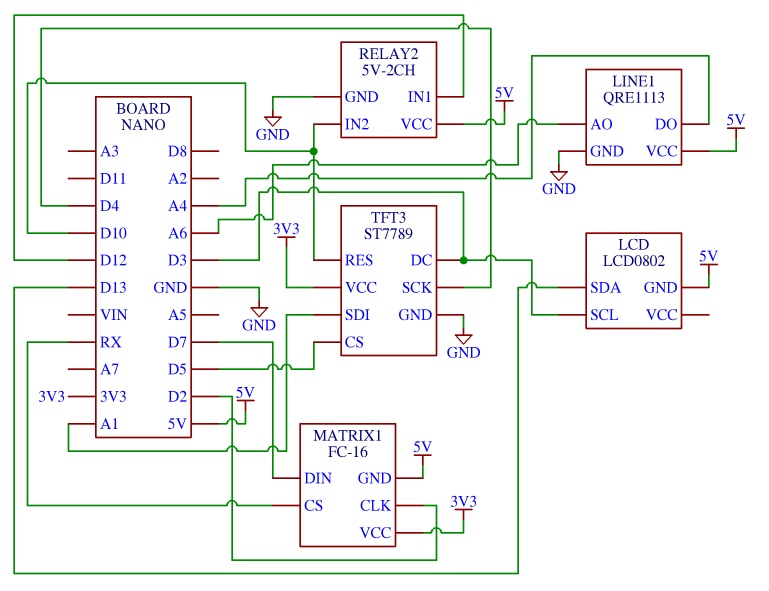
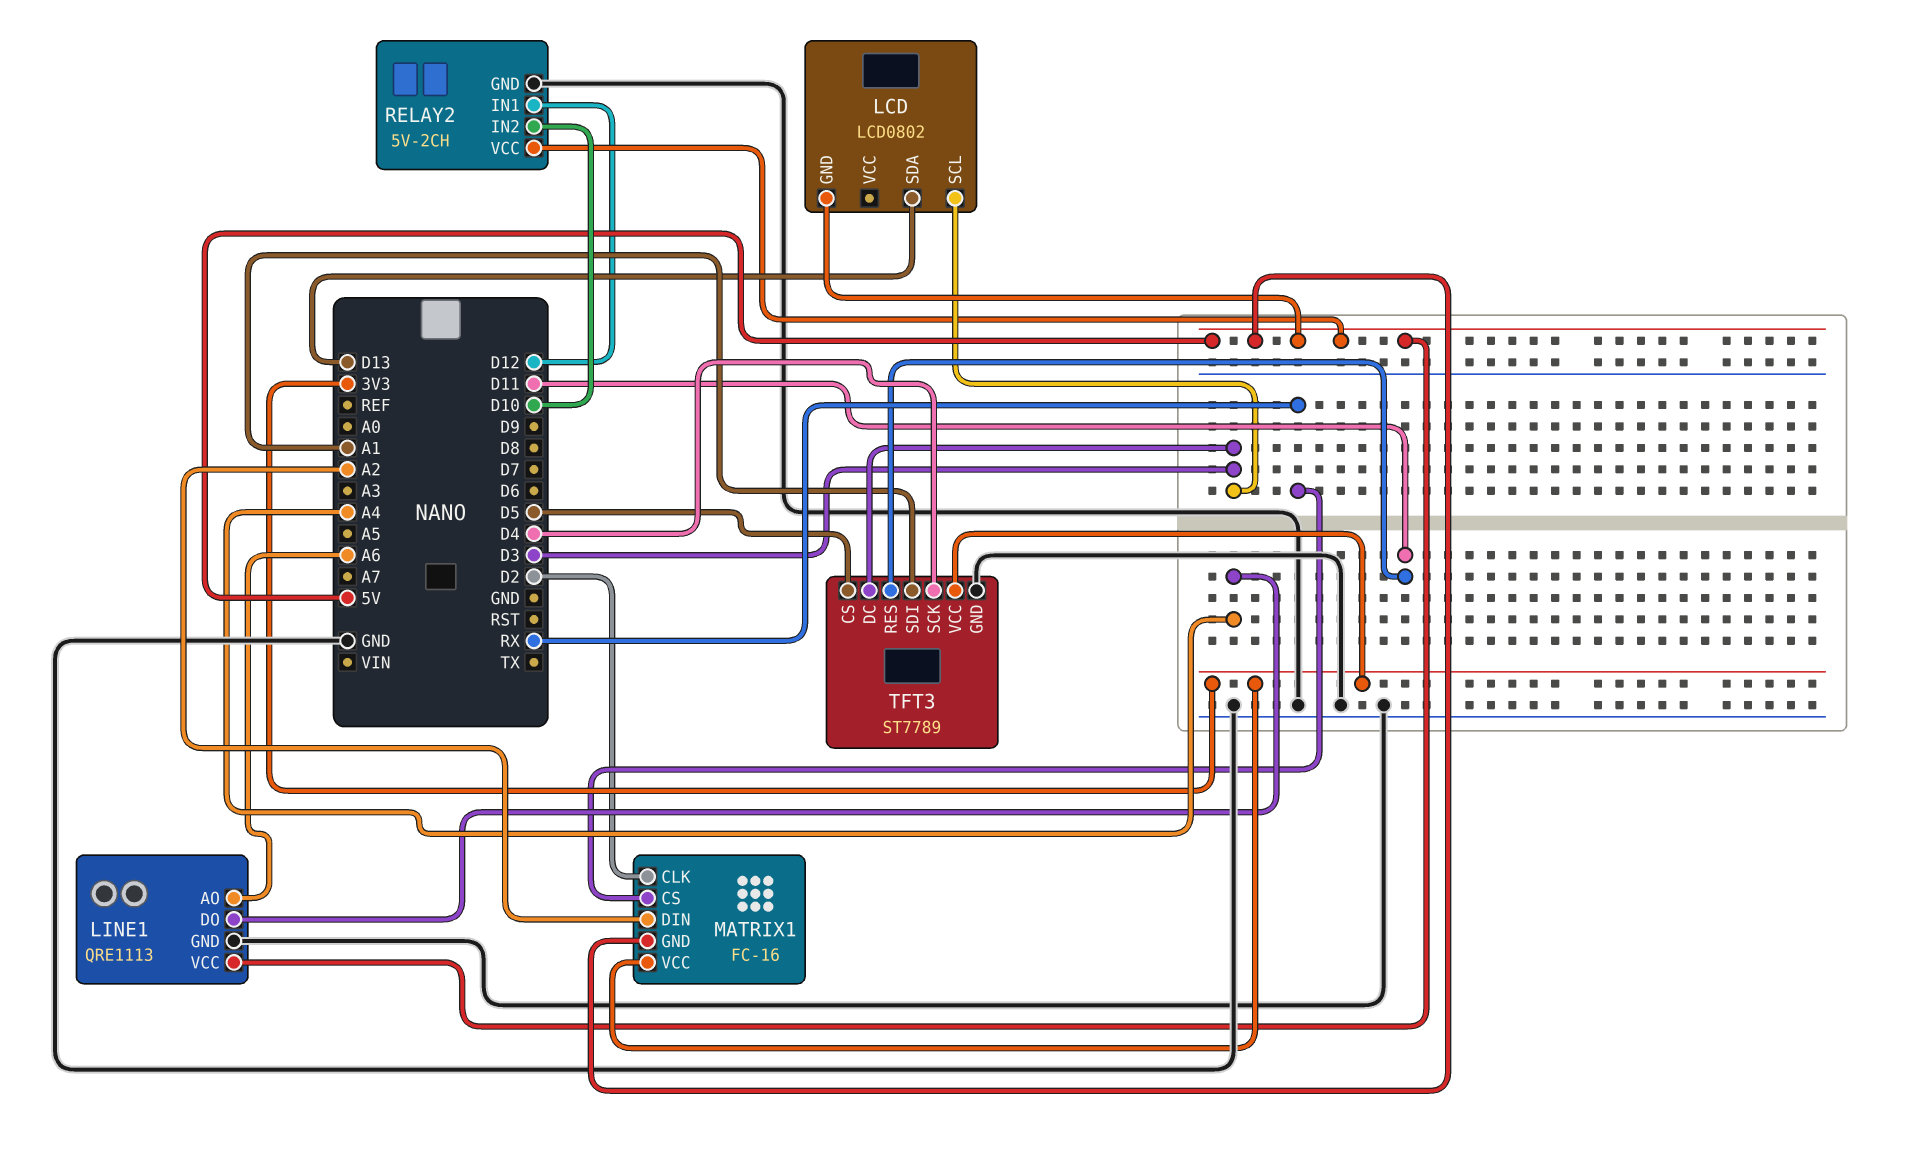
MATRIX1 pin DIN: D7 -> A2
TFT3 pin RES: D10 -> D11

